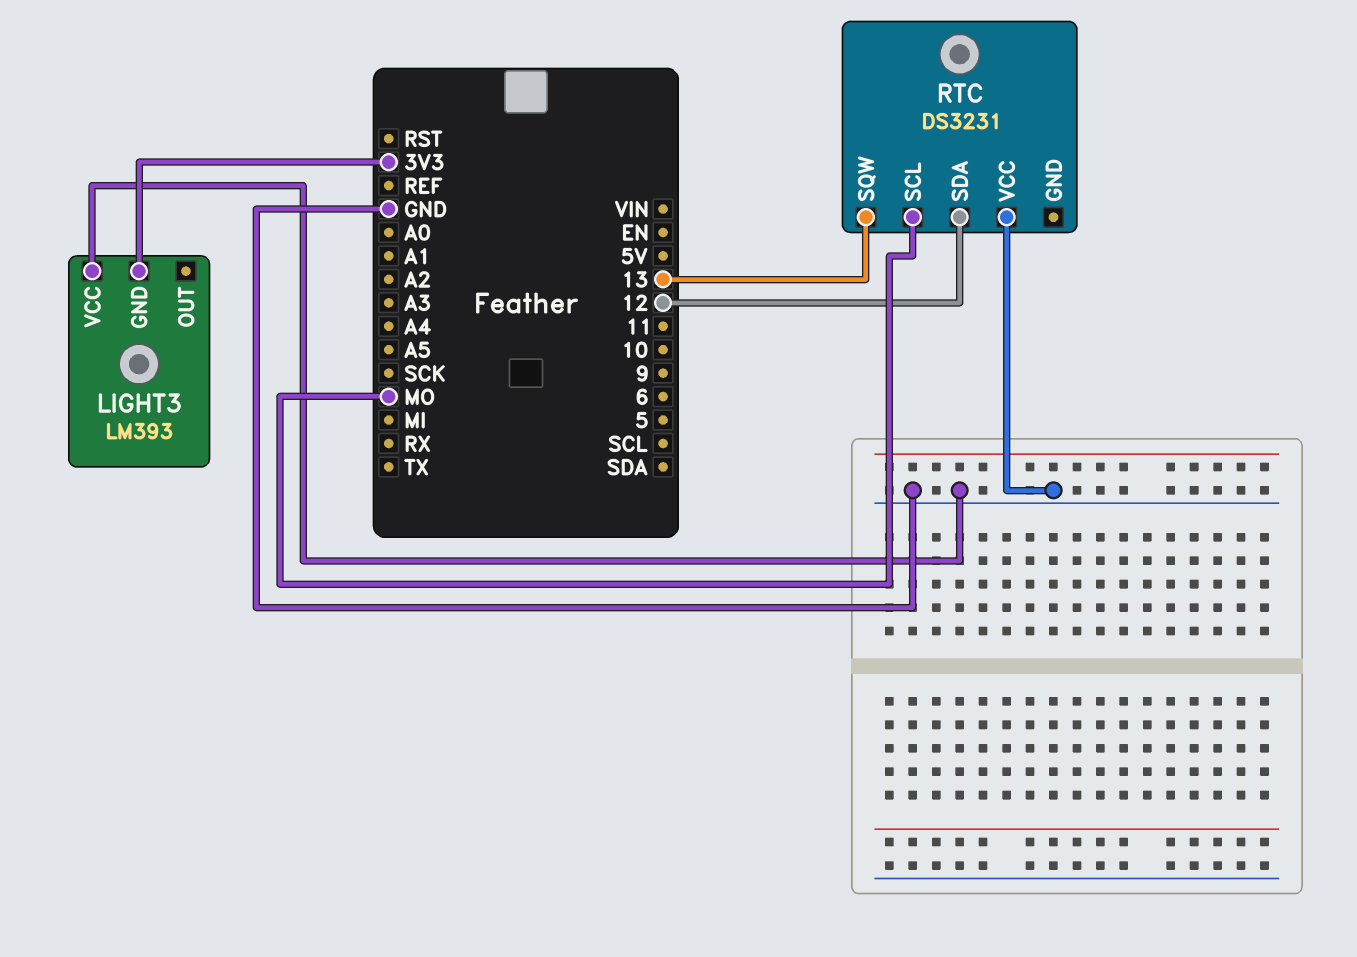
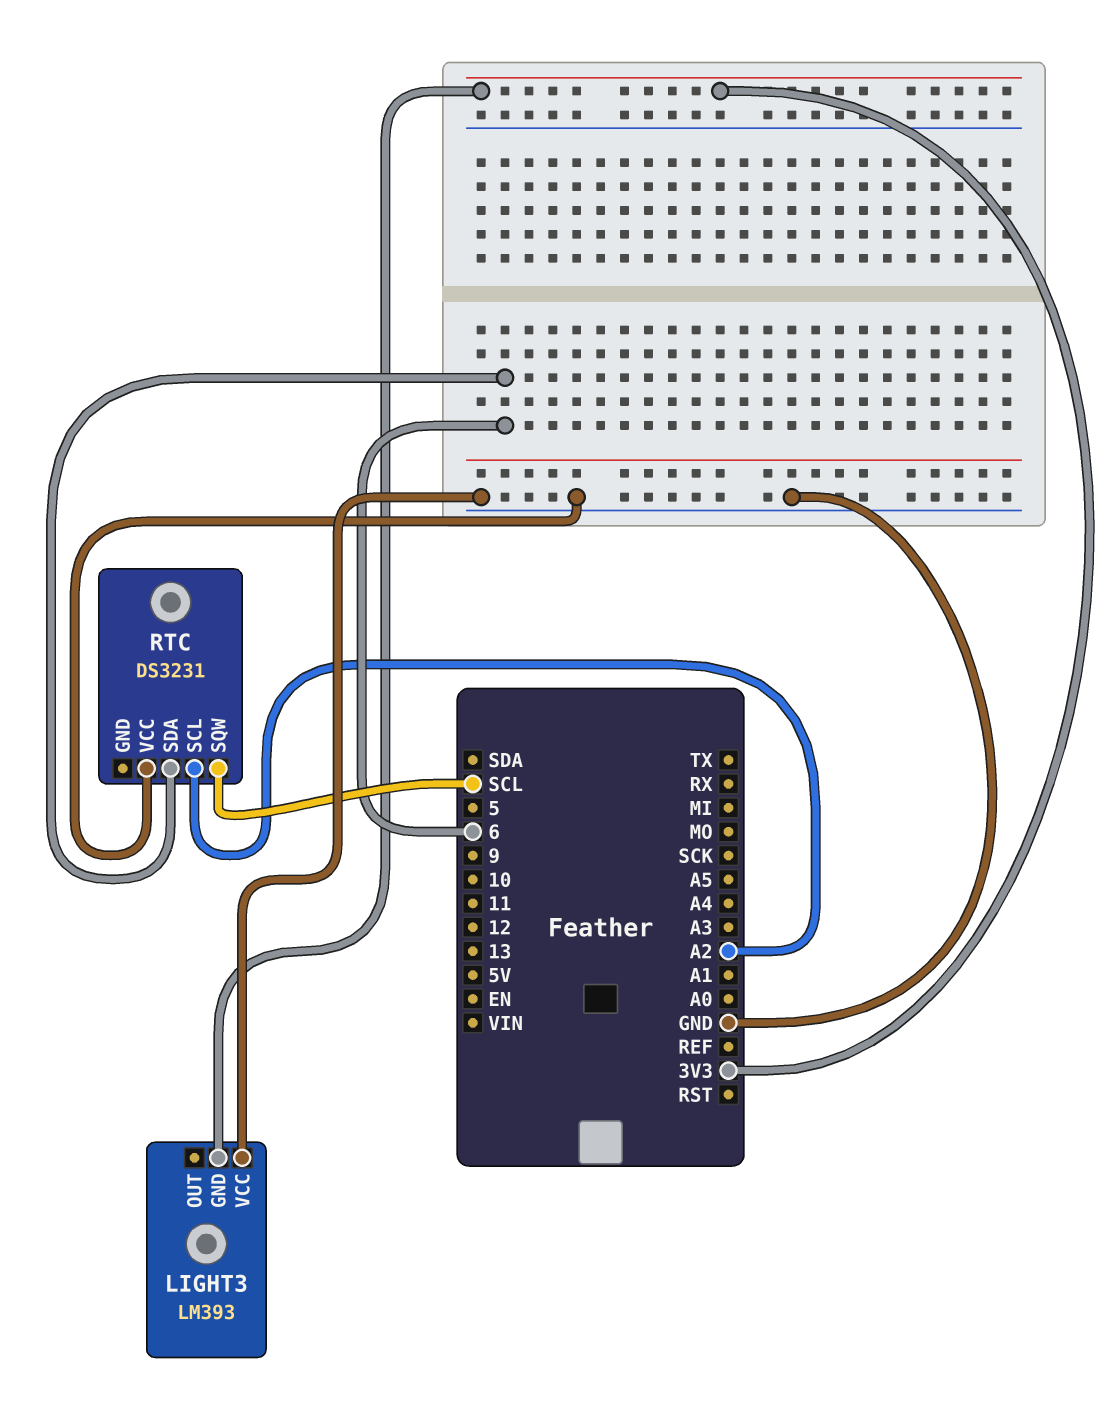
RTC pin SCL: MO -> A2
RTC pin SDA: 12 -> 6
RTC pin SQW: 13 -> SCL

